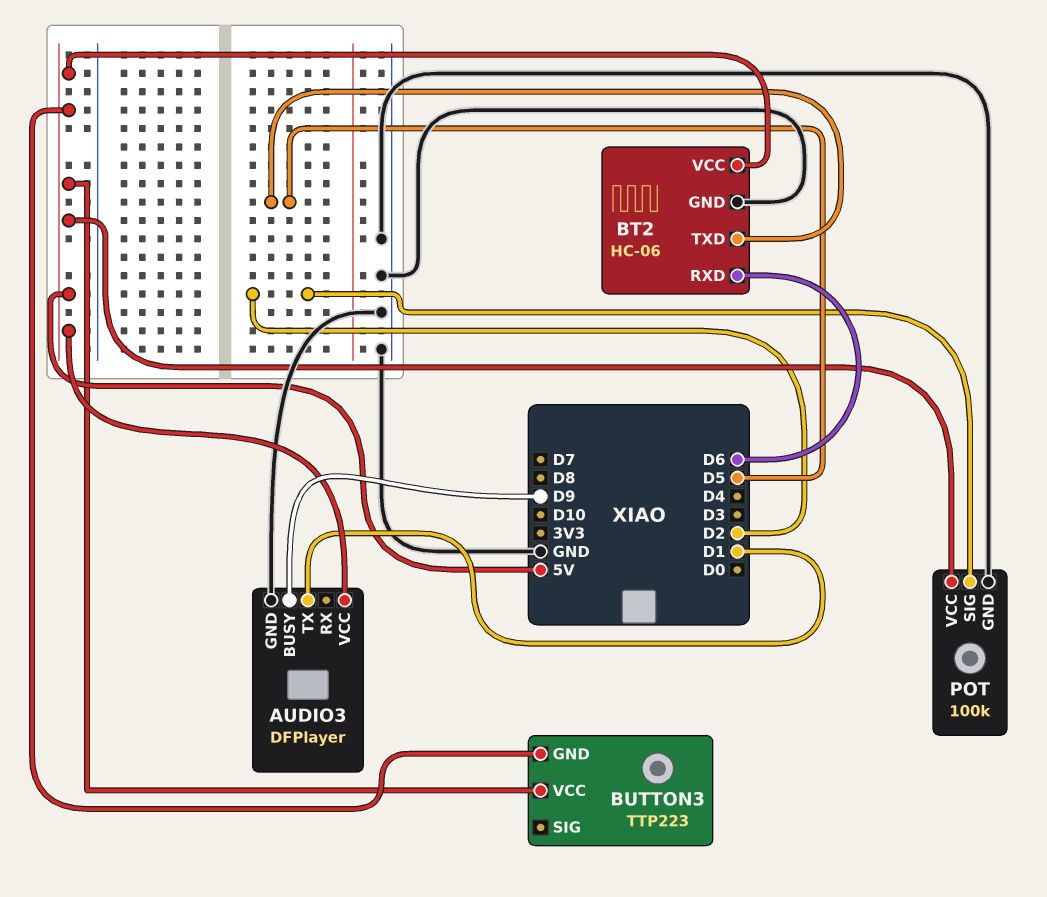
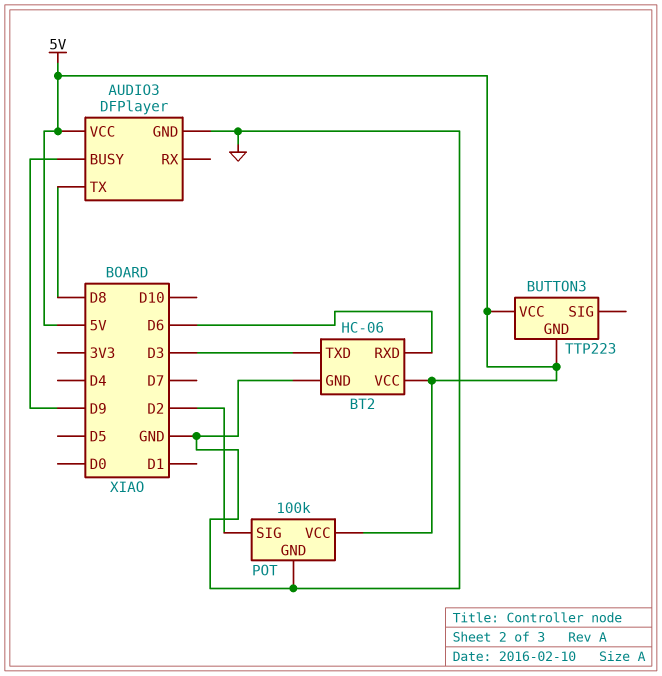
AUDIO3 pin TX: D1 -> D8
BT2 pin TXD: D5 -> D3

